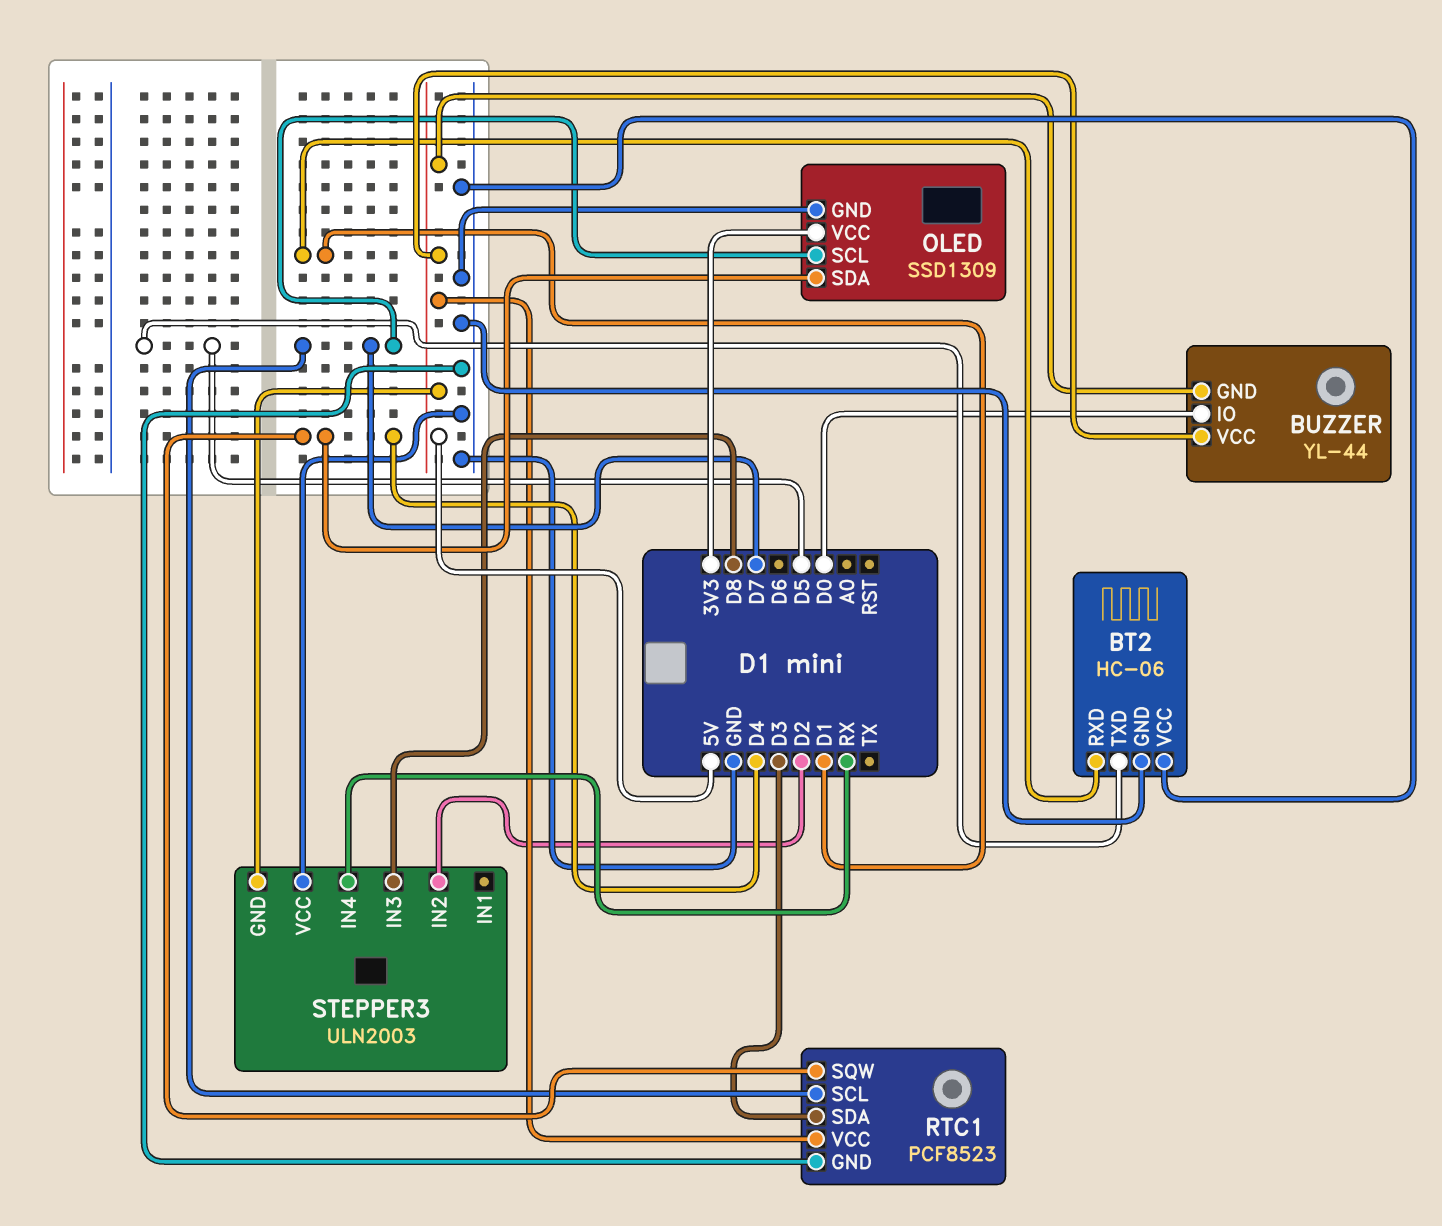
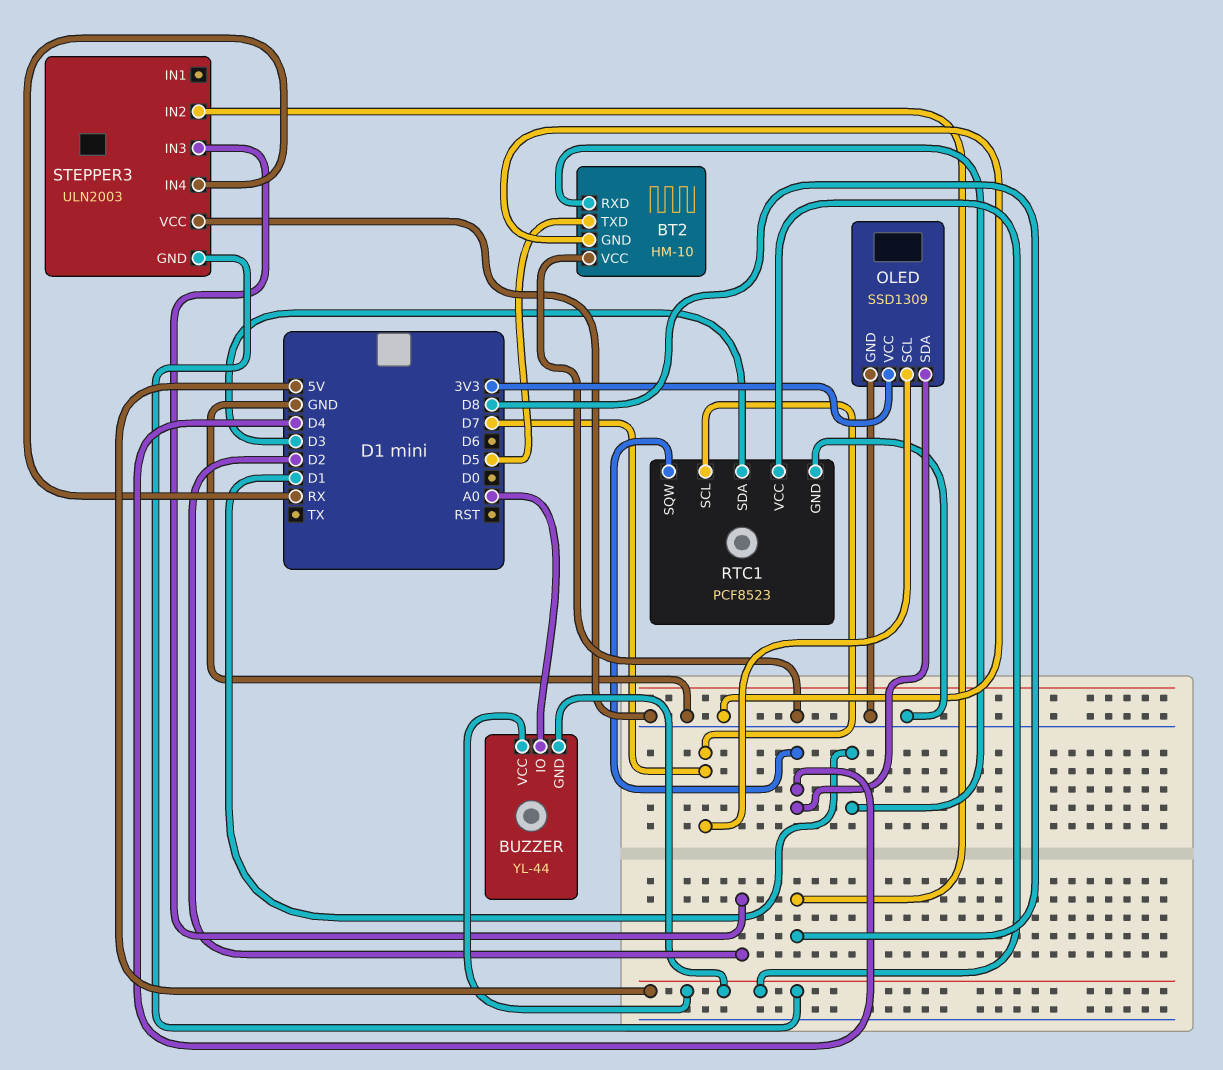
BT2: HC-06 -> HM-10
BUZZER pin IO: D0 -> A0
STEPPER3 pin IN2: D2 -> D8
STEPPER3 pin IN3: D8 -> D2

